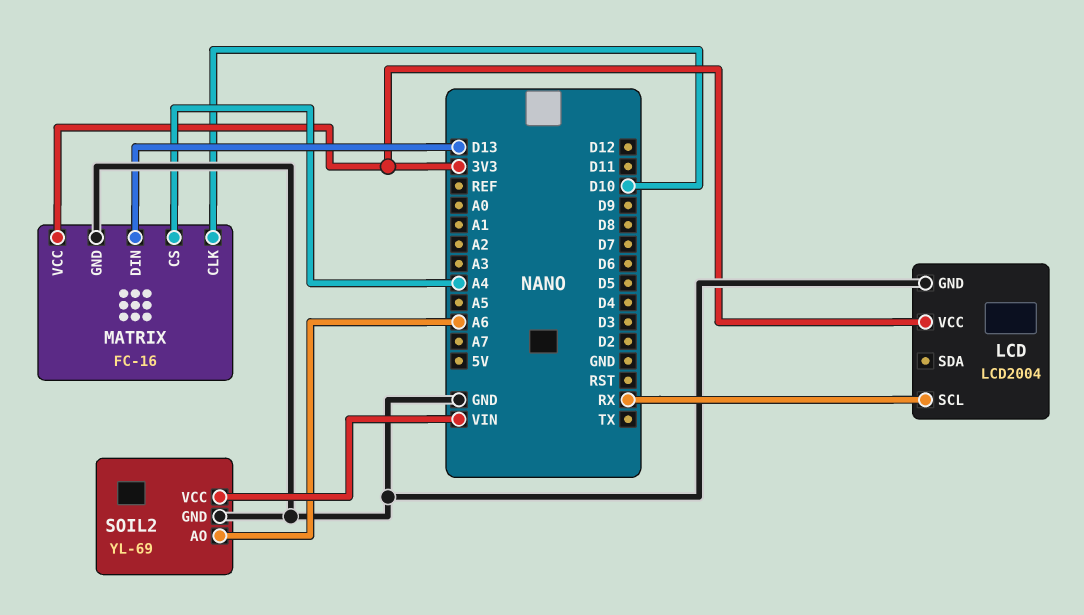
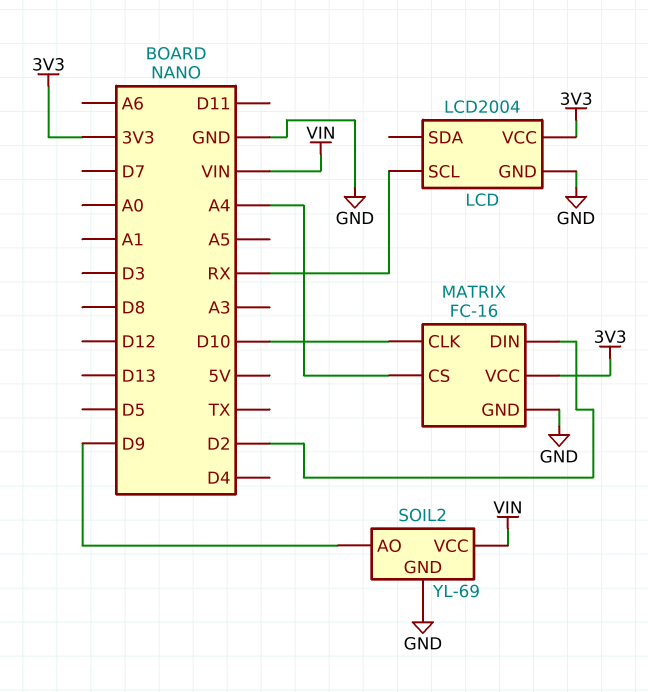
MATRIX pin DIN: D13 -> D2
SOIL2 pin AO: A6 -> D9

